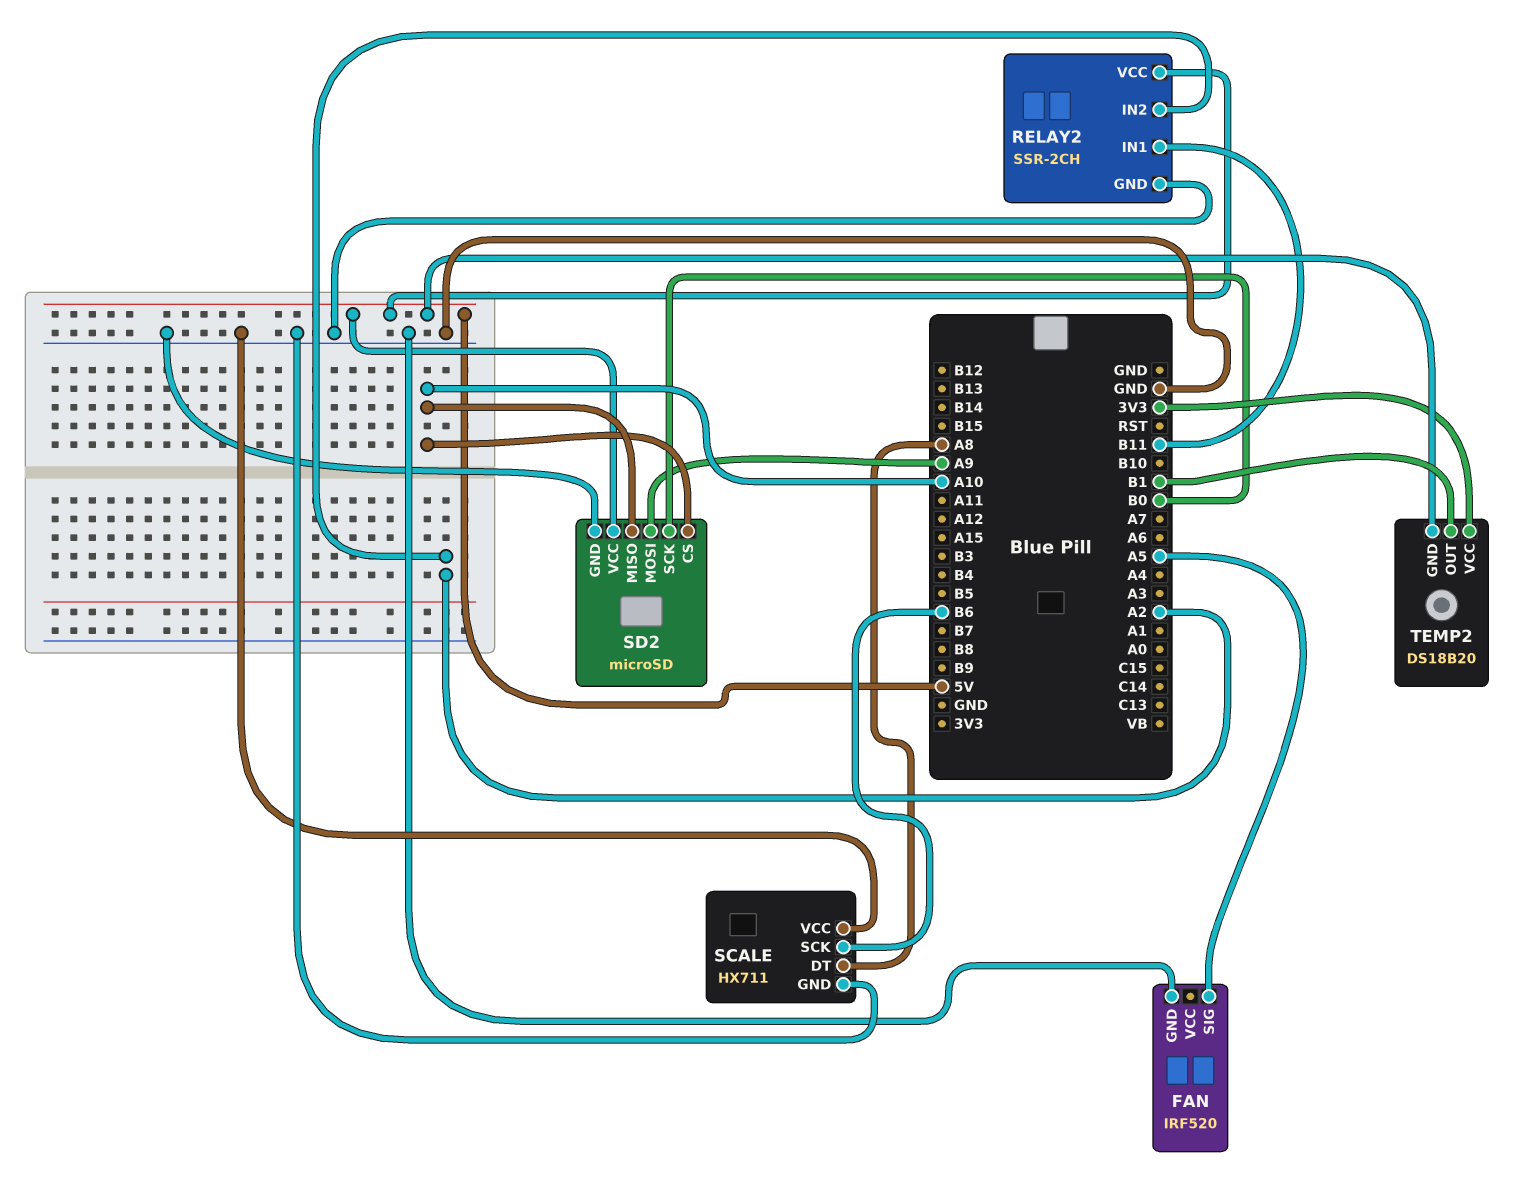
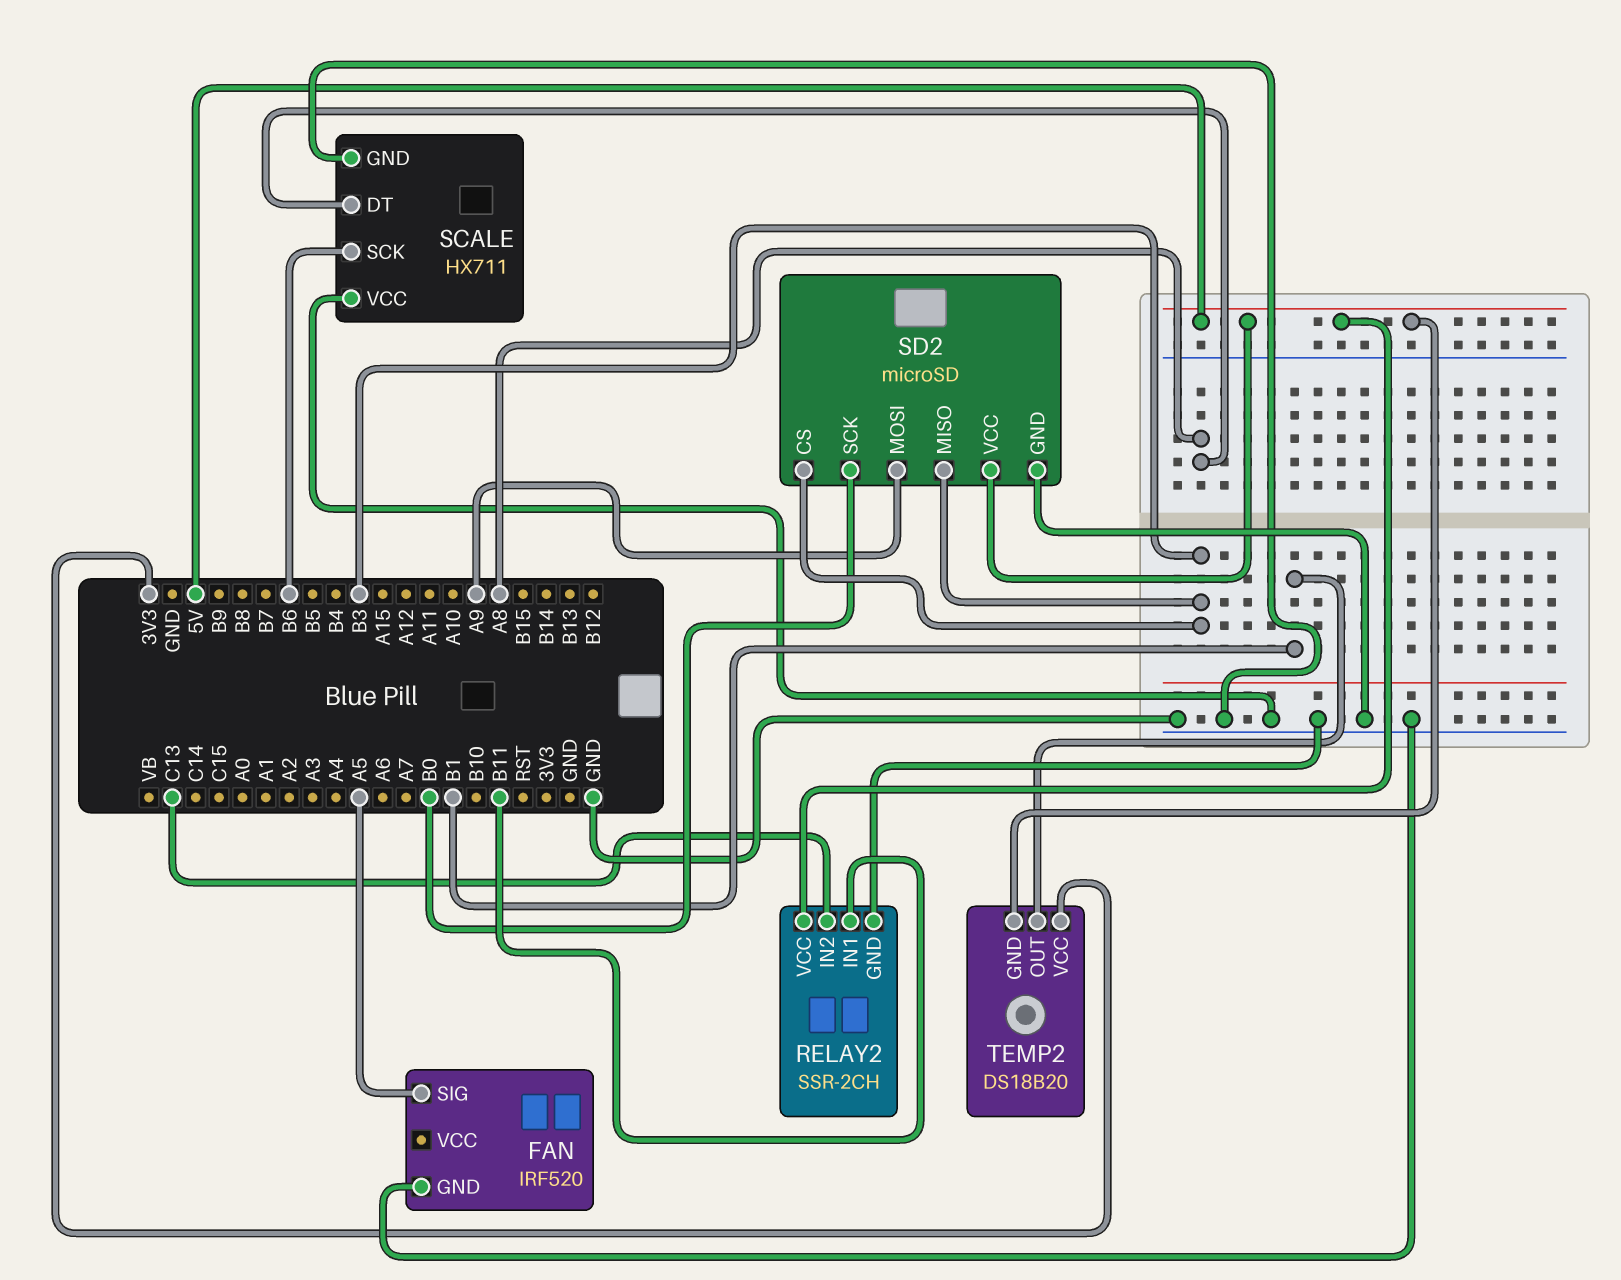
RELAY2 pin IN2: A2 -> C13
SD2 pin CS: A10 -> B3
SD2 pin MISO: A10 -> B3

